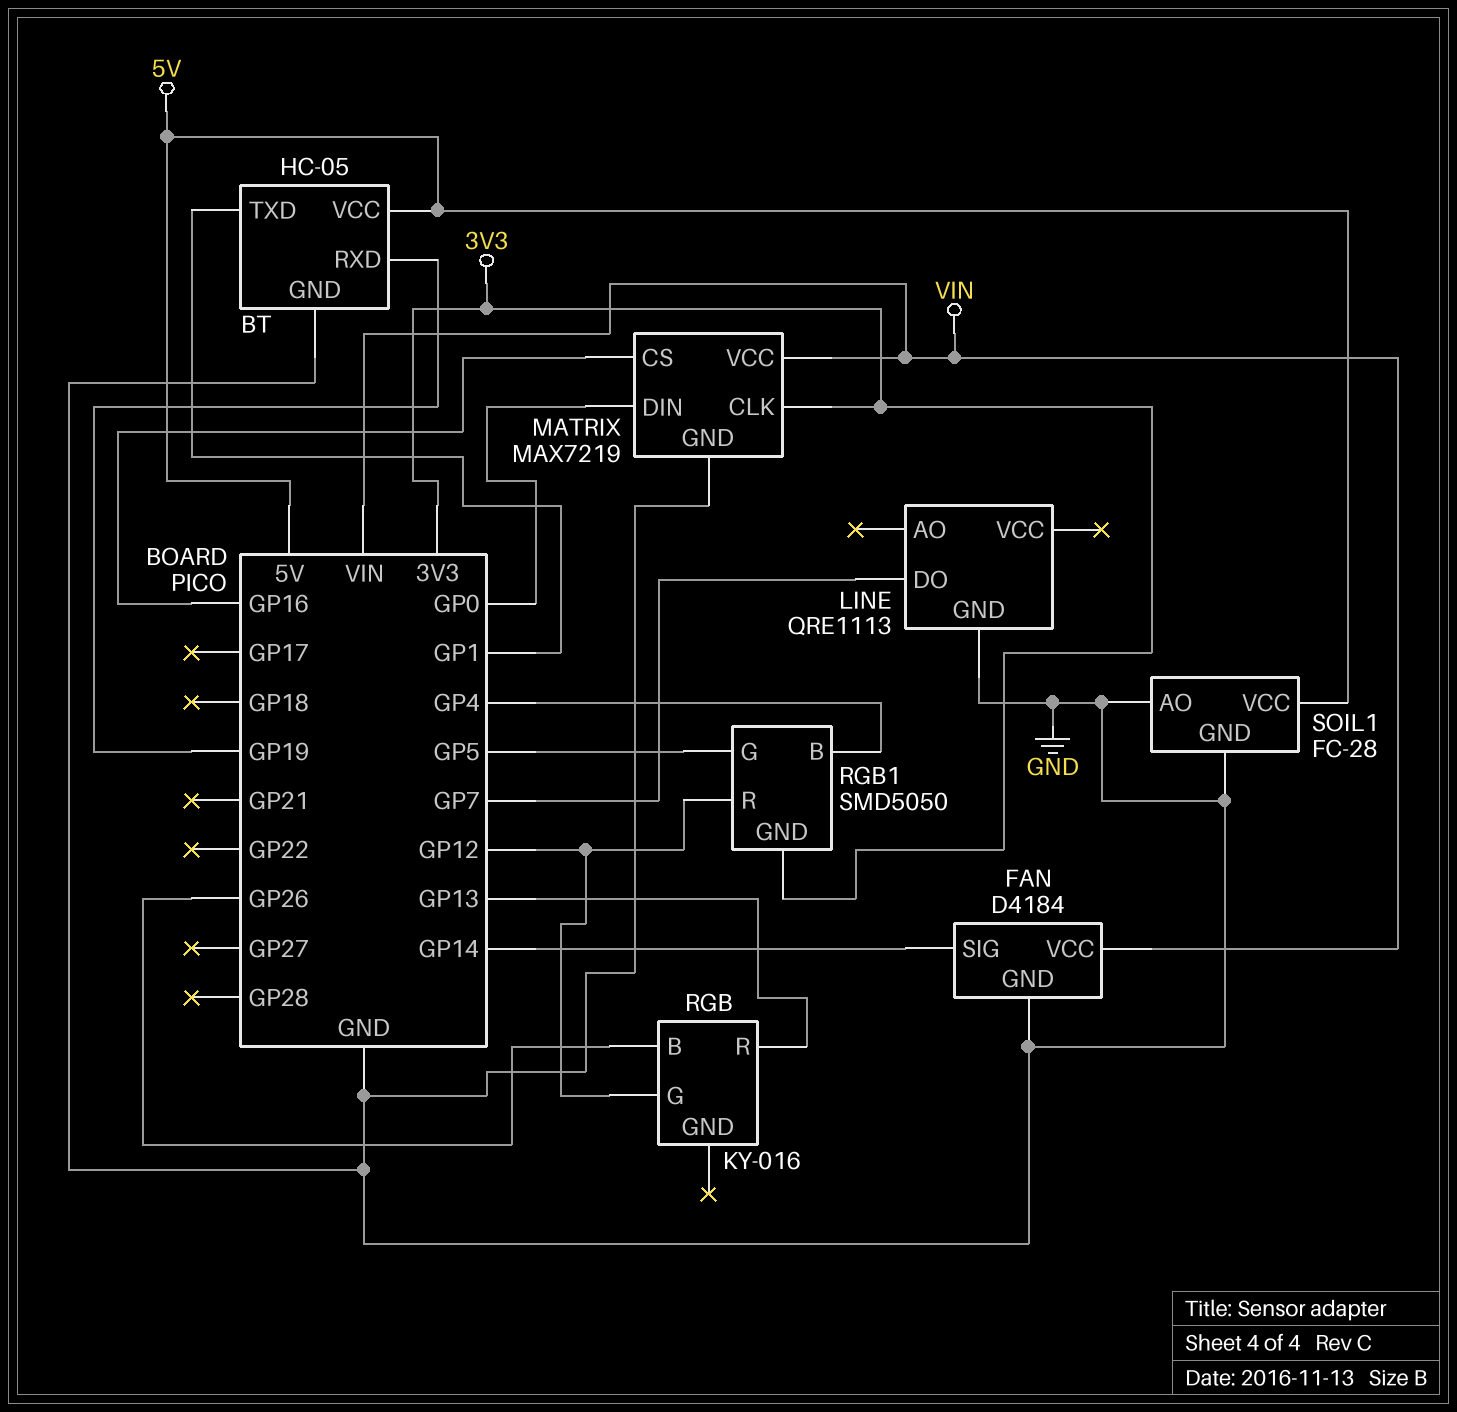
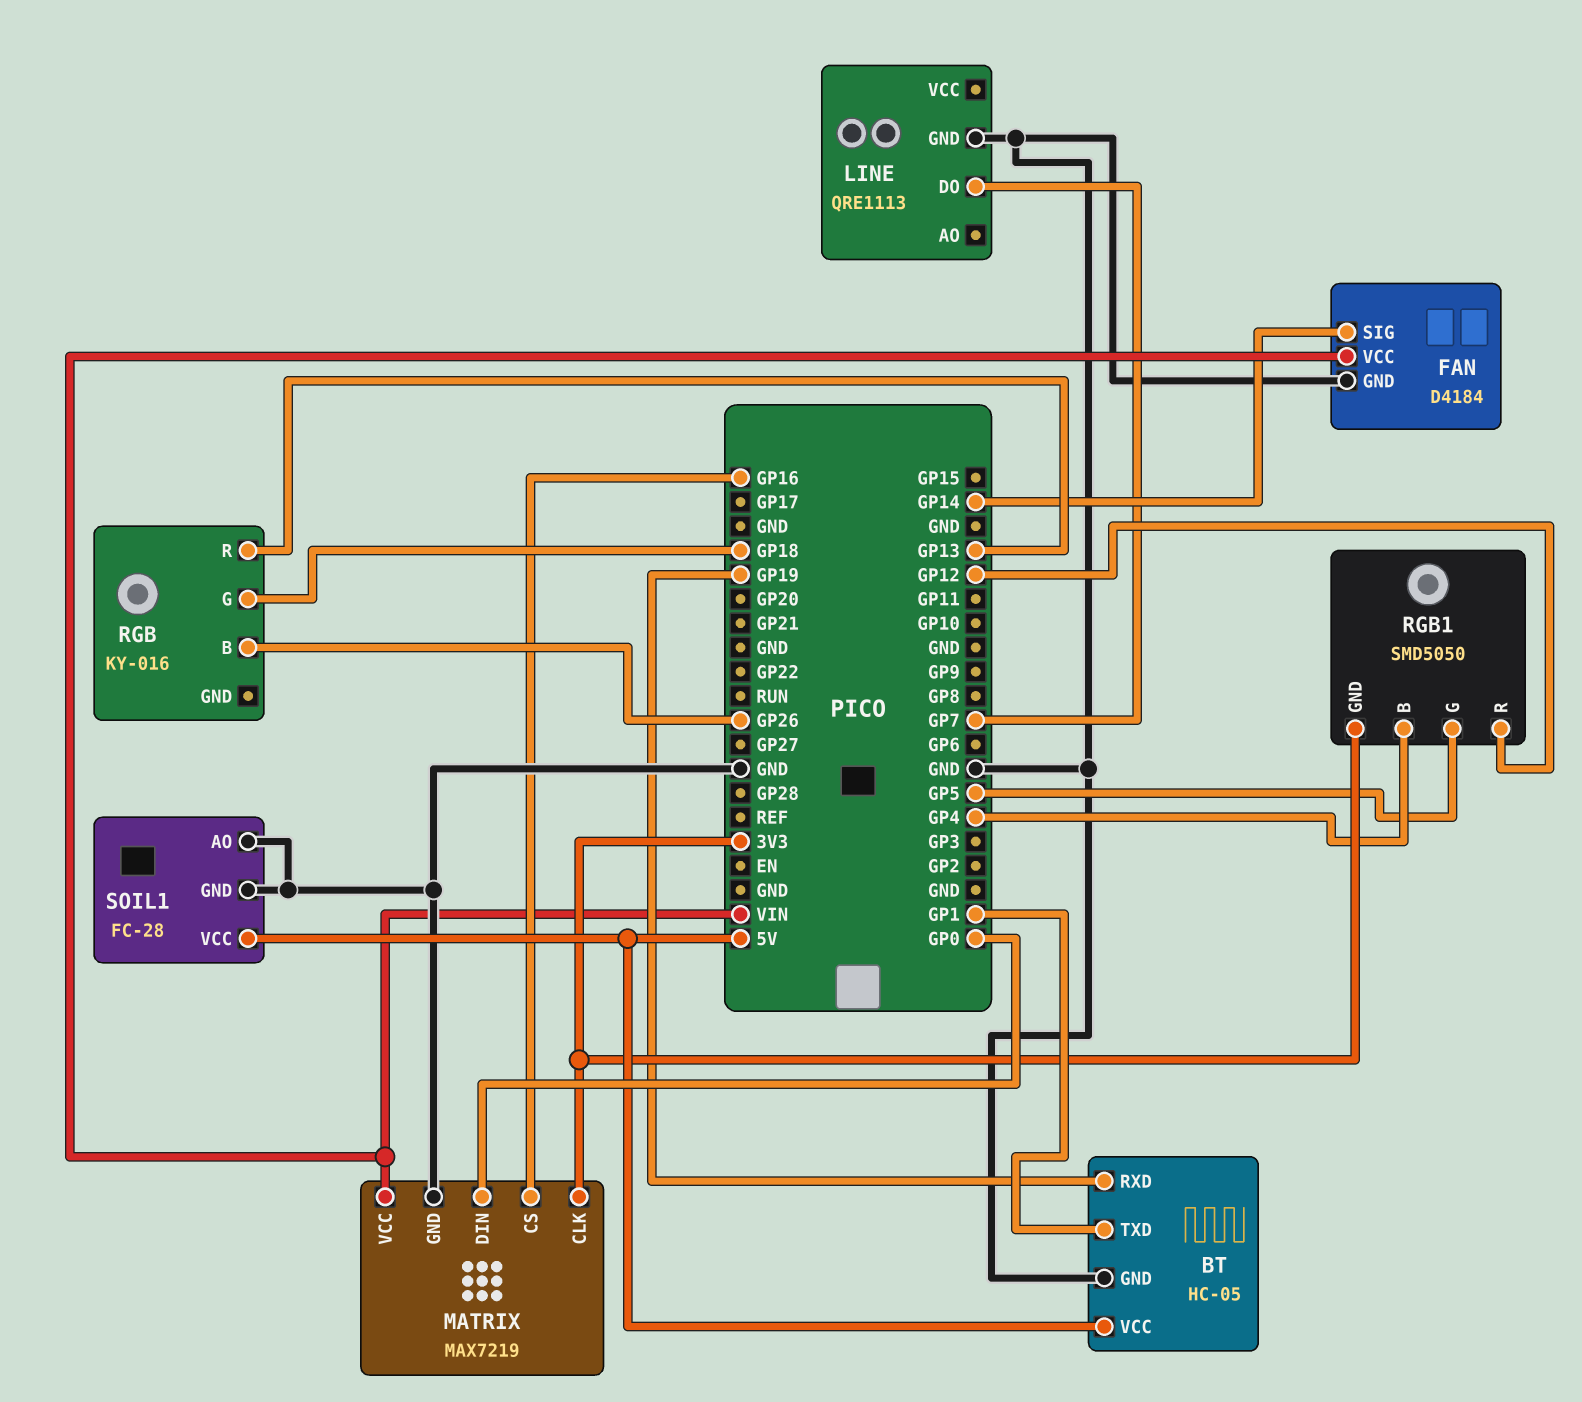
RGB pin G: GP12 -> GP18

